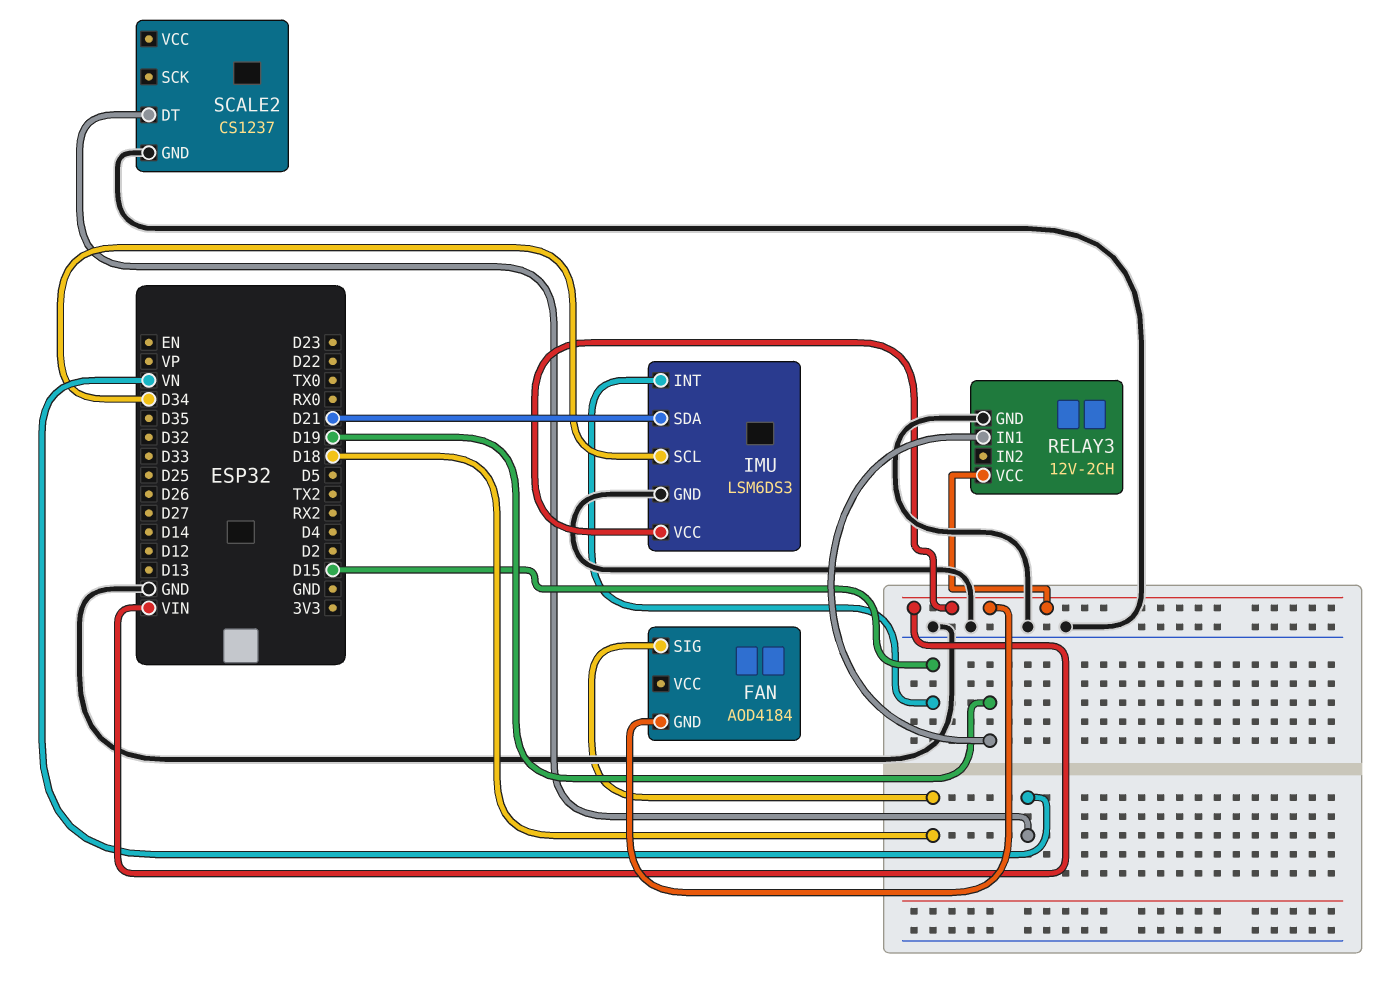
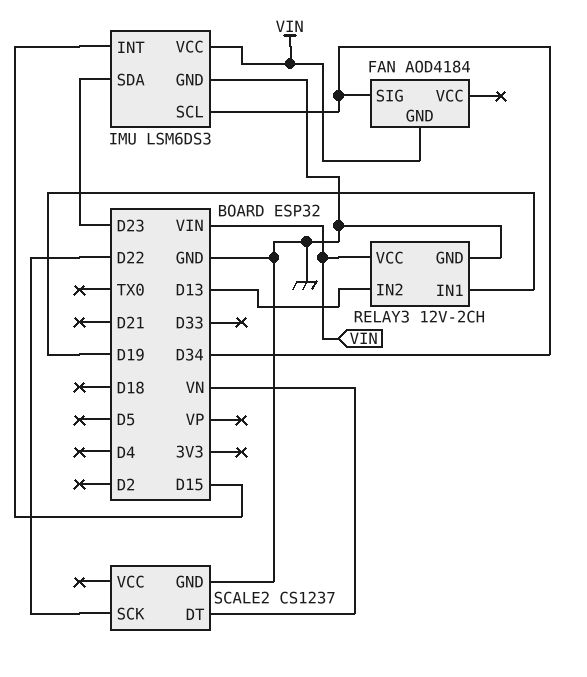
FAN pin SIG: D18 -> D34
IMU pin SDA: D21 -> D23
RELAY3 pin IN2: none -> D13
SCALE2 pin SCK: none -> D22

